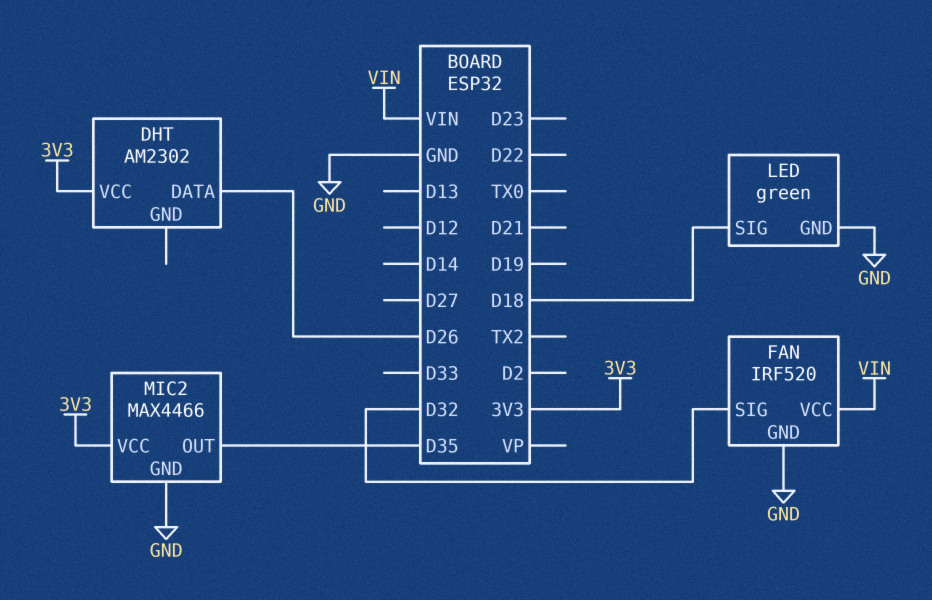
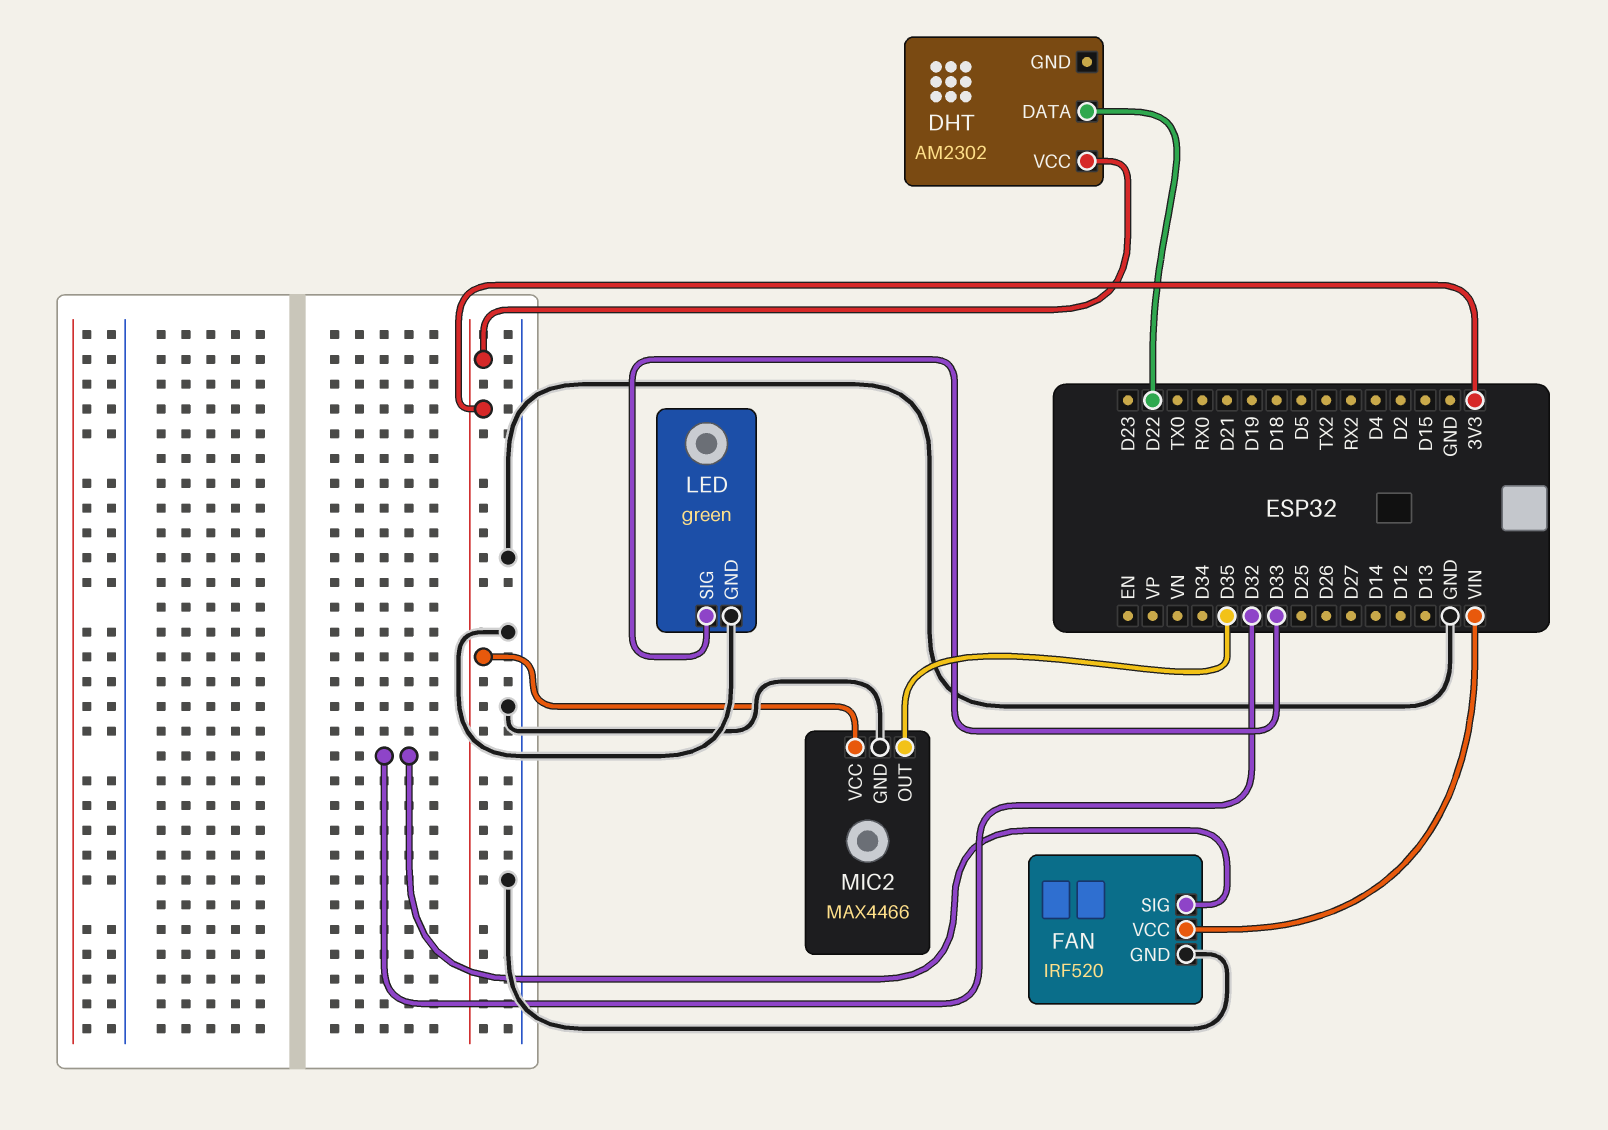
DHT pin DATA: D26 -> D22
LED pin SIG: D18 -> D33

